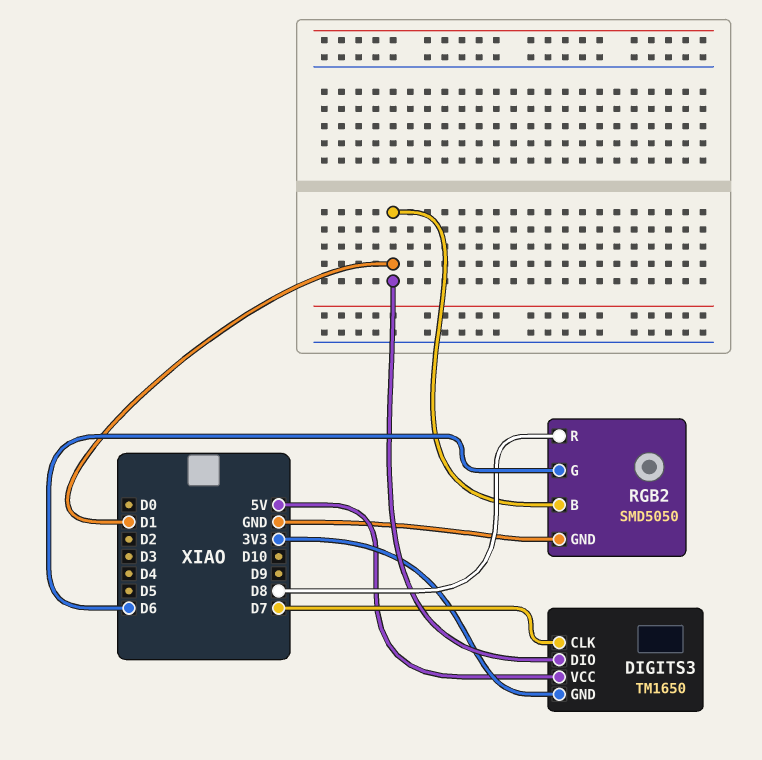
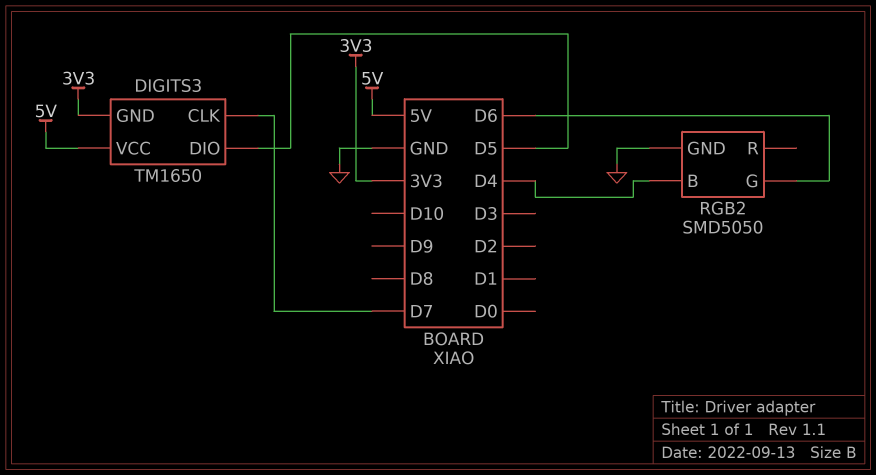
DIGITS3 pin DIO: D1 -> D5
RGB2 pin B: D1 -> D4
RGB2 pin R: D8 -> none

